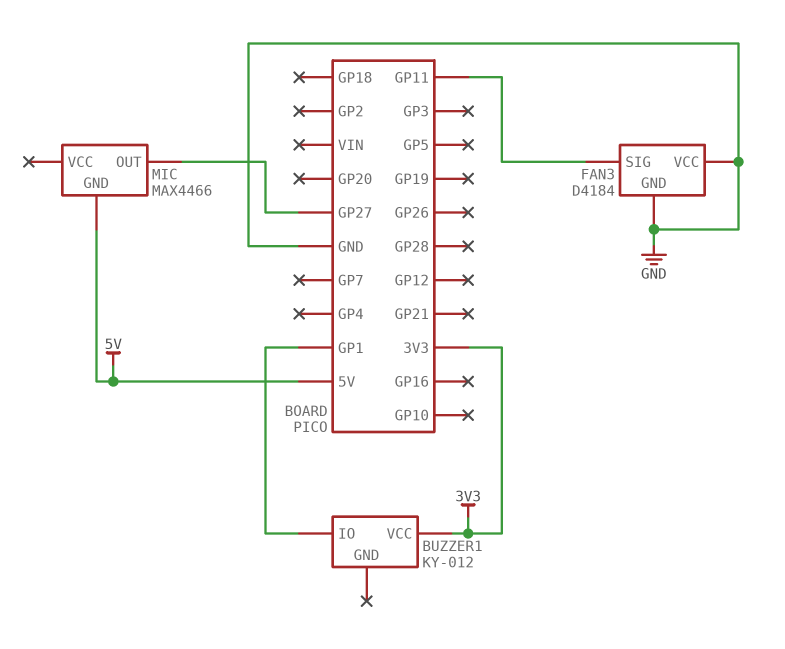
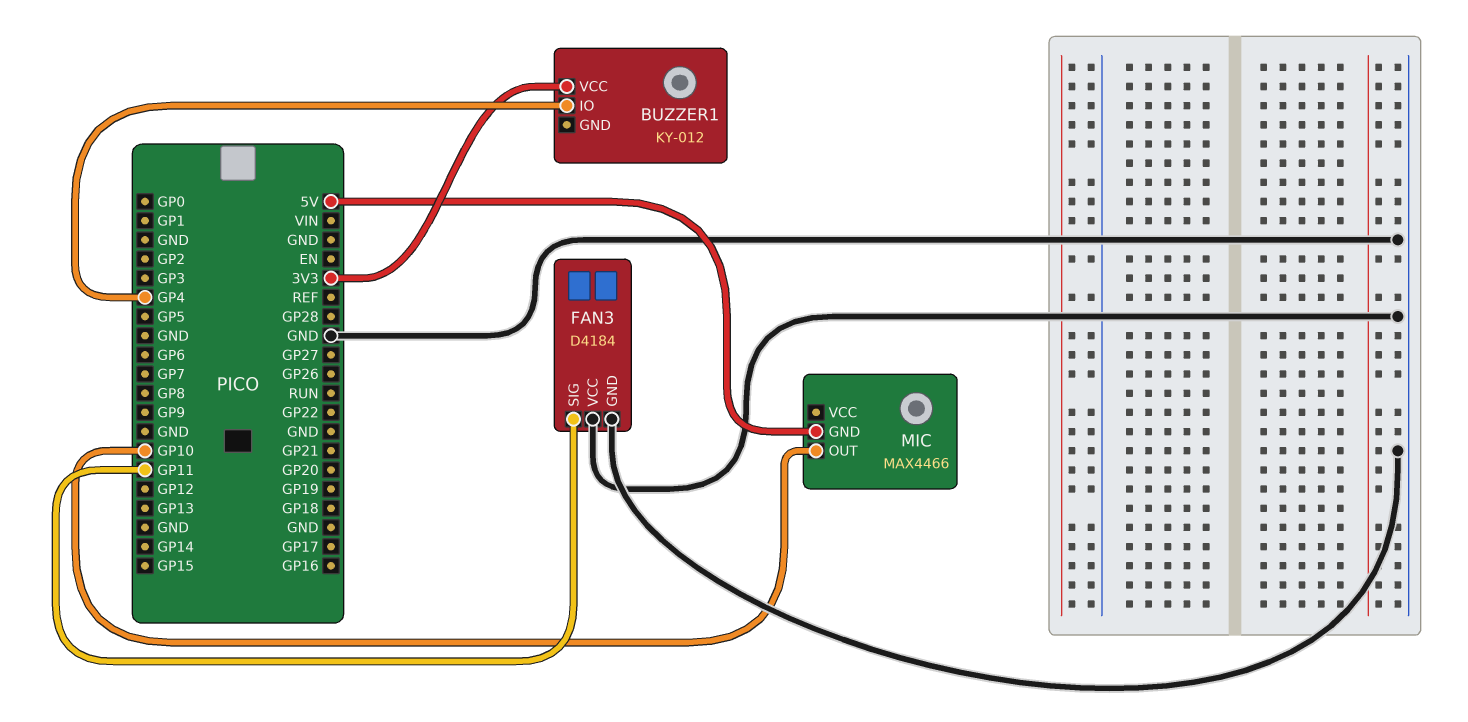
BUZZER1 pin IO: GP1 -> GP4
MIC pin OUT: GP27 -> GP10

